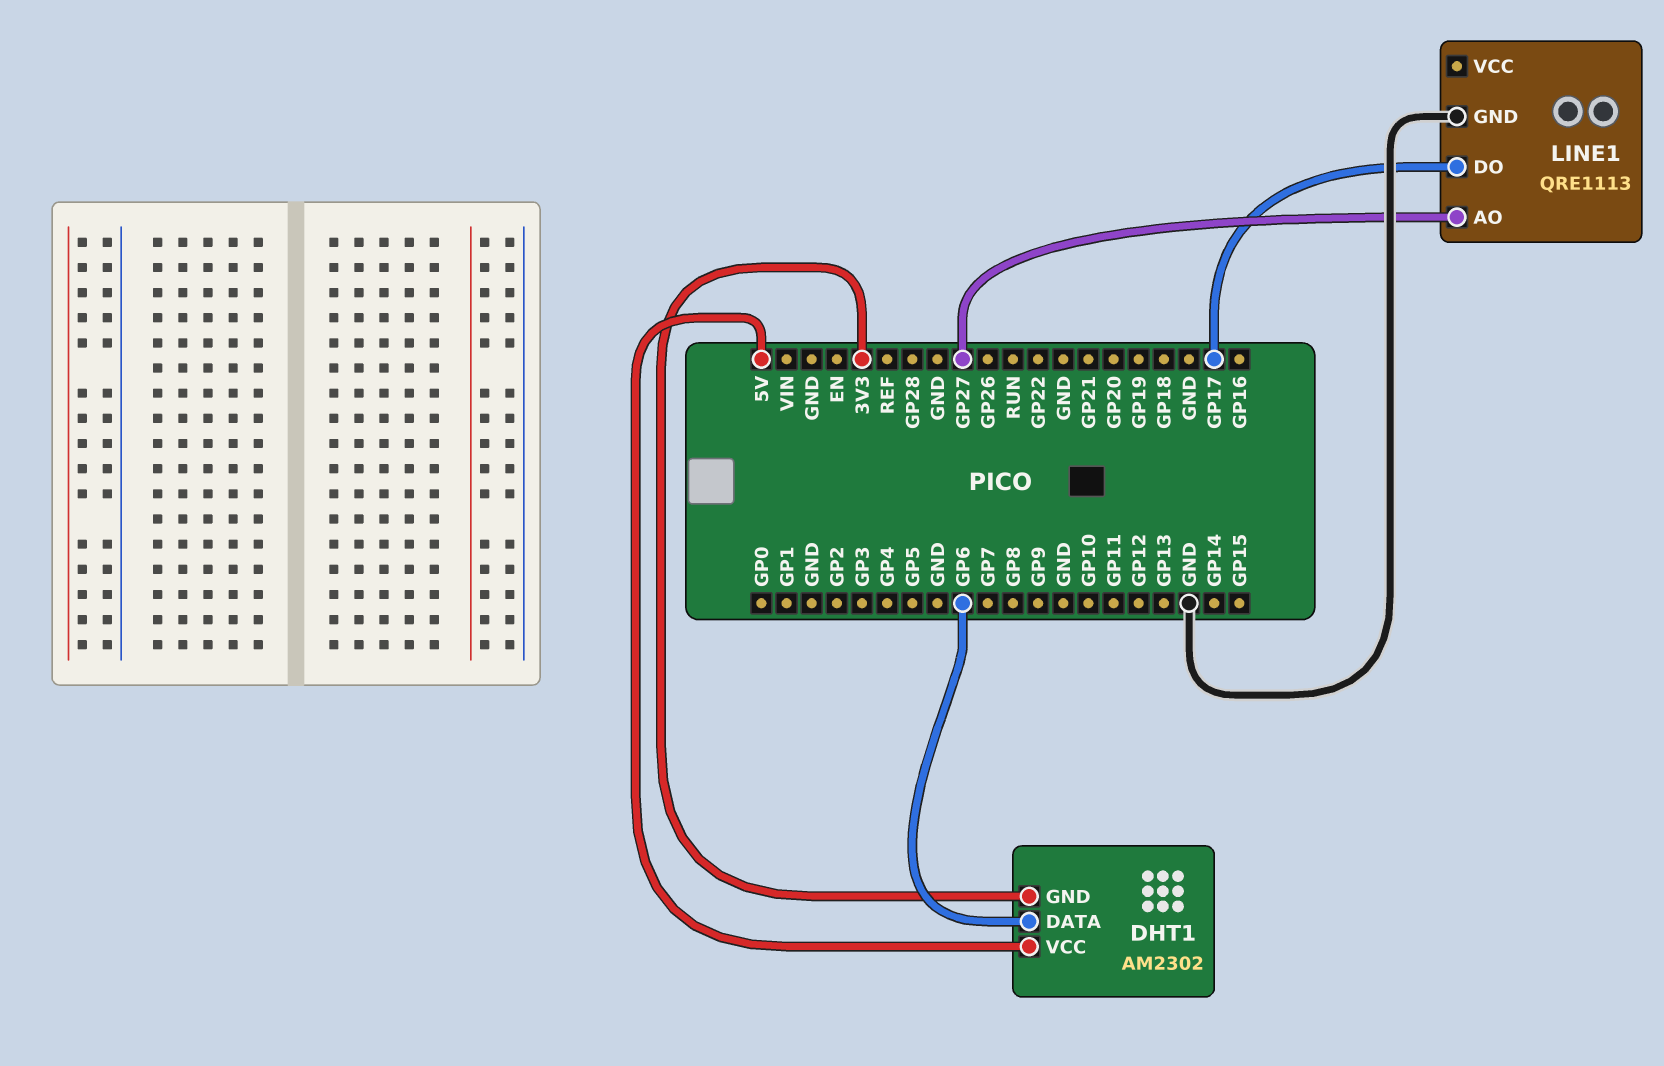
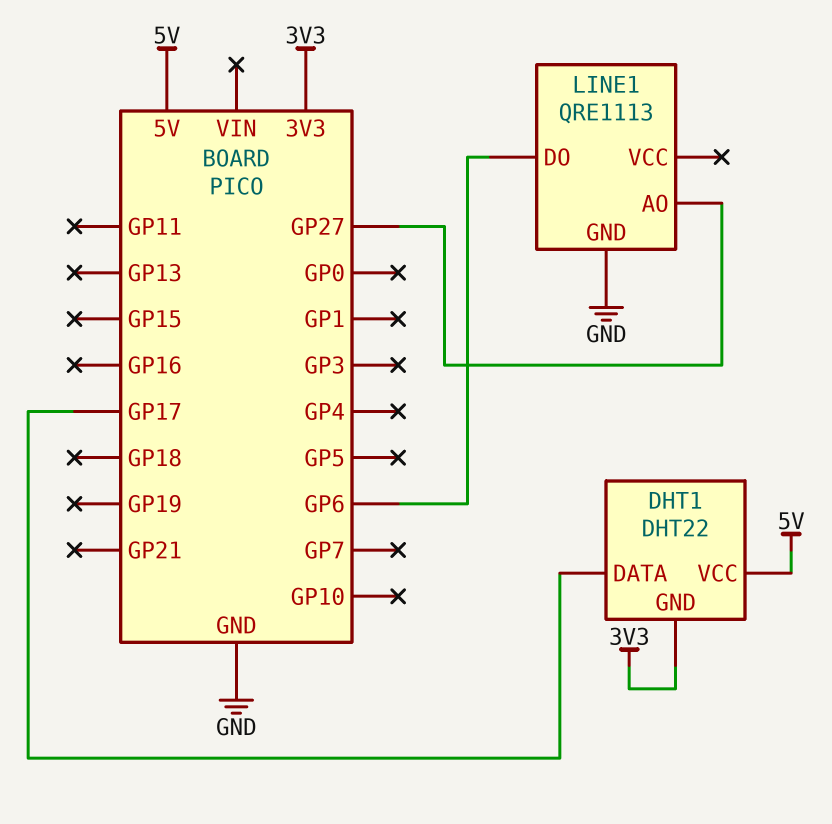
DHT1: AM2302 -> DHT22
DHT1 pin DATA: GP6 -> GP17
LINE1 pin DO: GP17 -> GP6

